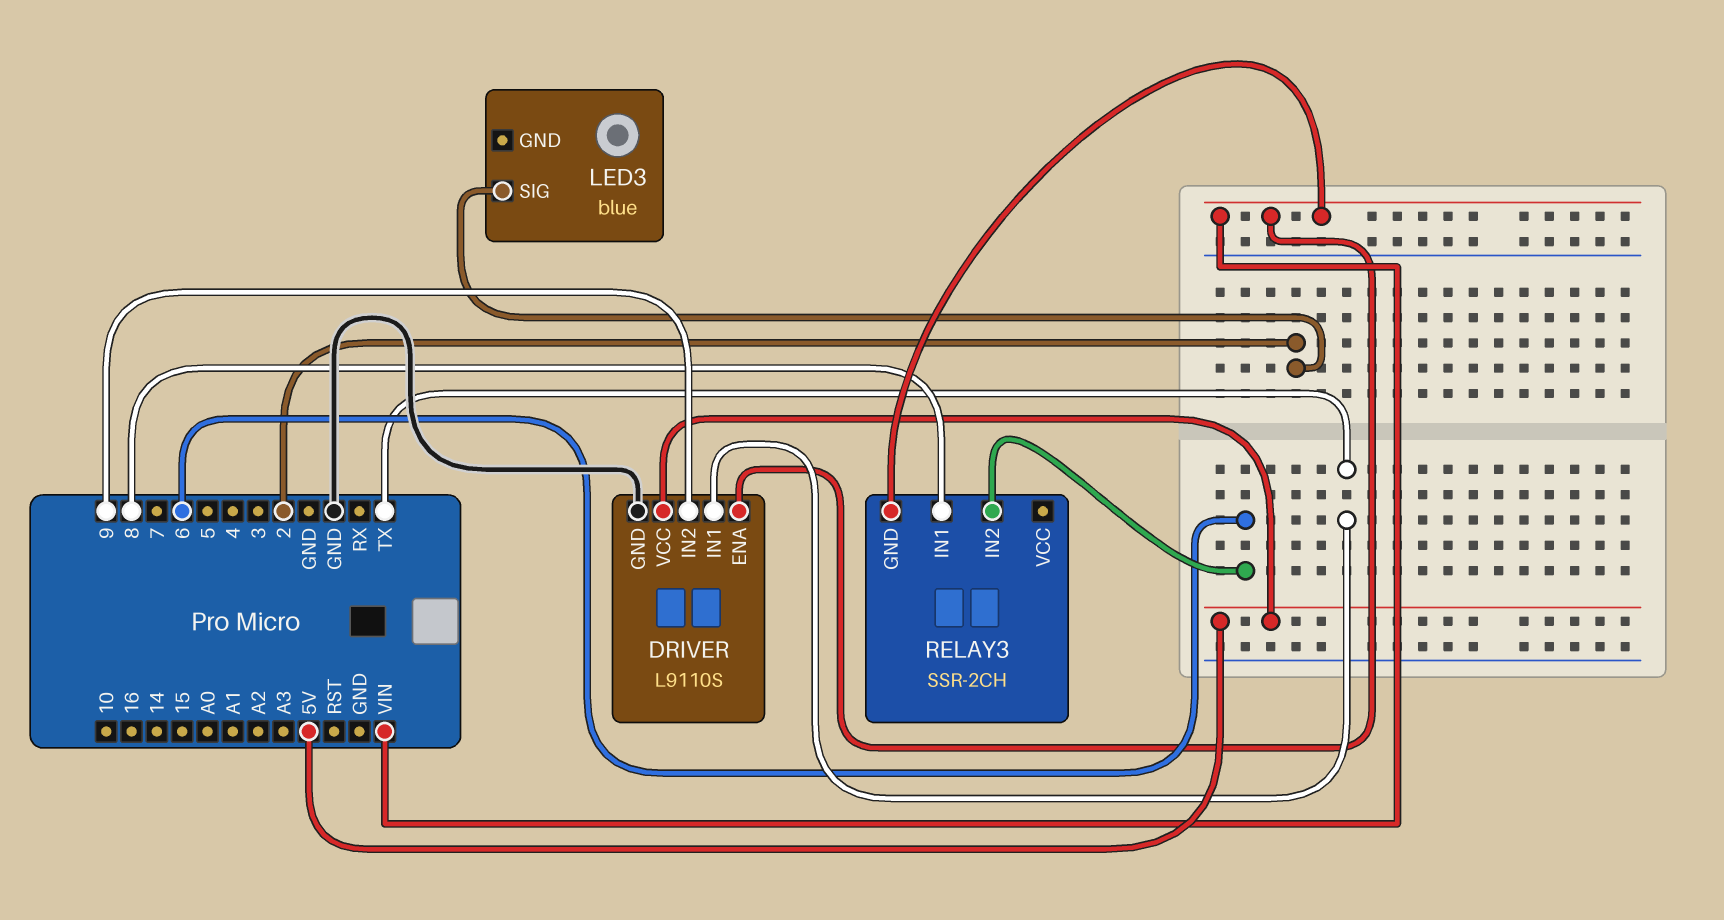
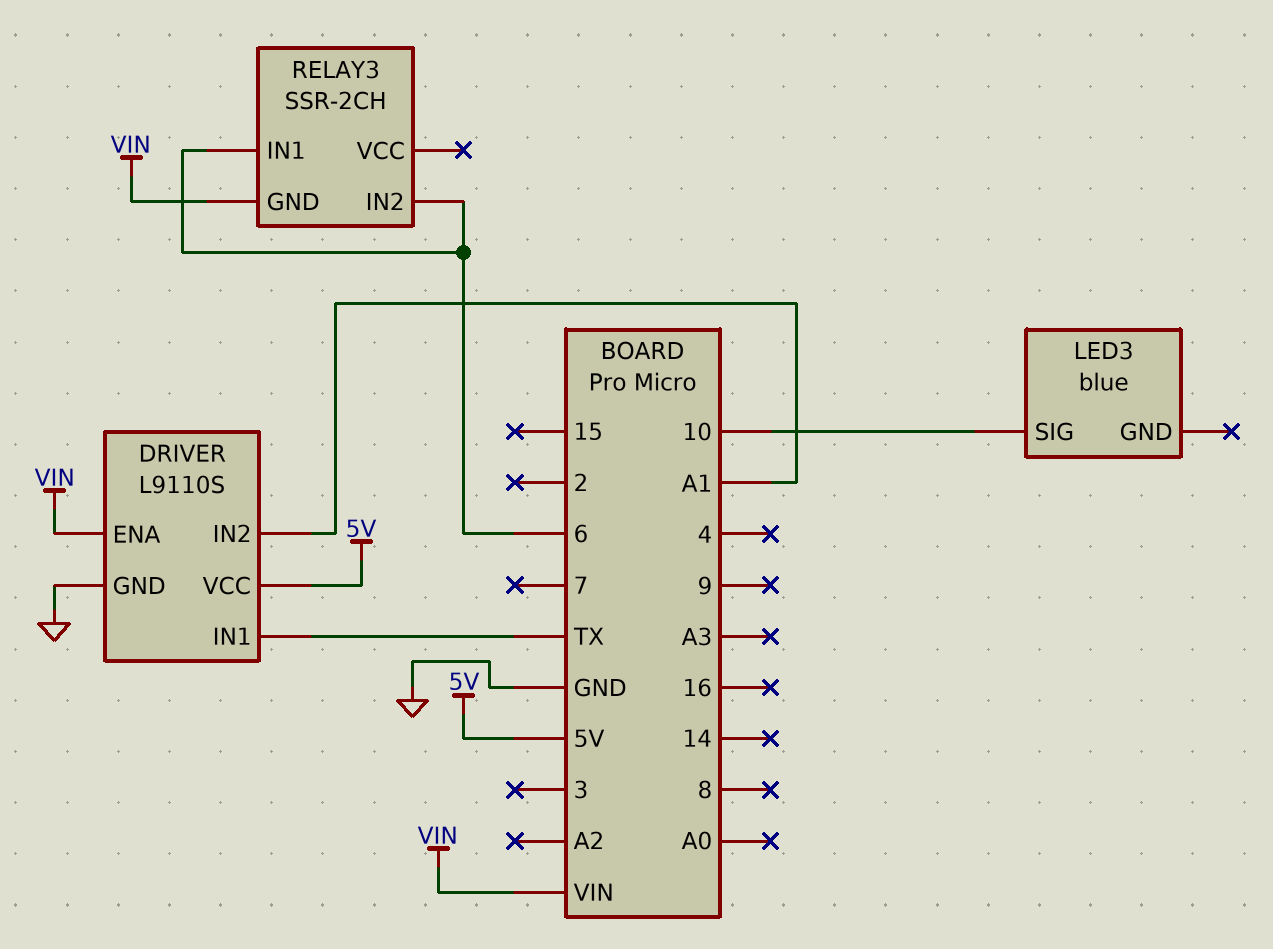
DRIVER pin IN2: 9 -> A1
LED3 pin SIG: 2 -> 10
RELAY3 pin IN1: 8 -> 6

